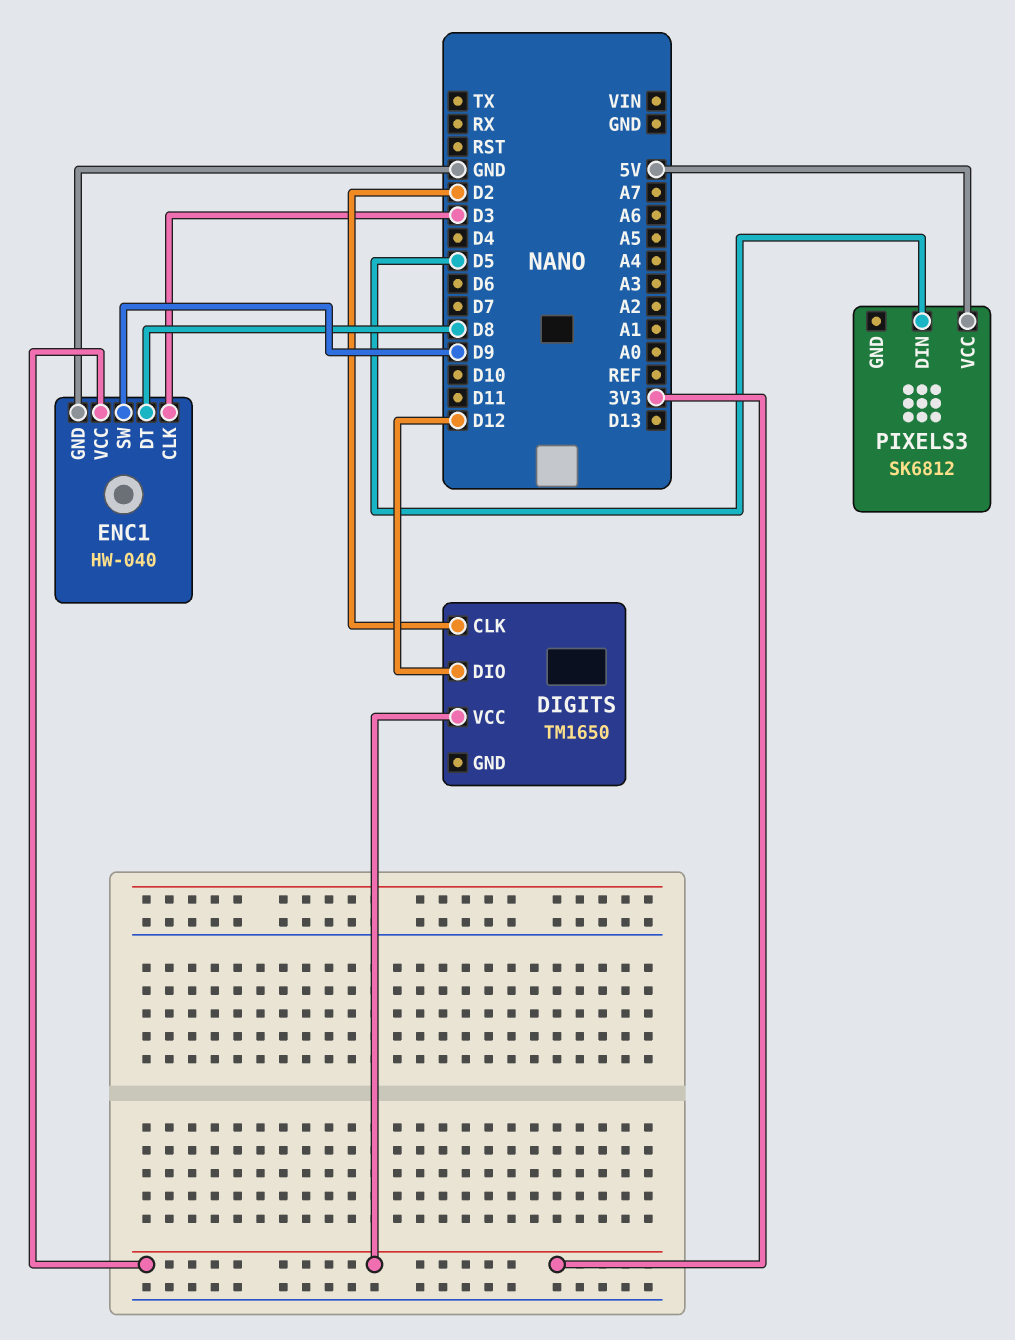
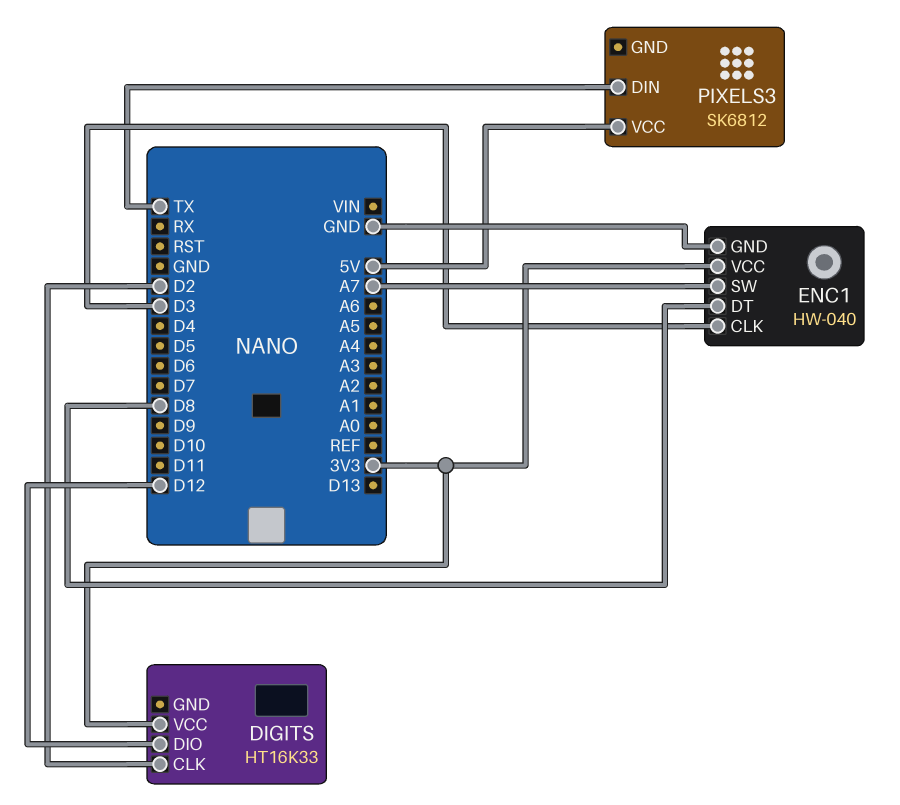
DIGITS: TM1650 -> HT16K33
ENC1 pin SW: D9 -> A7
PIXELS3 pin DIN: D5 -> TX

